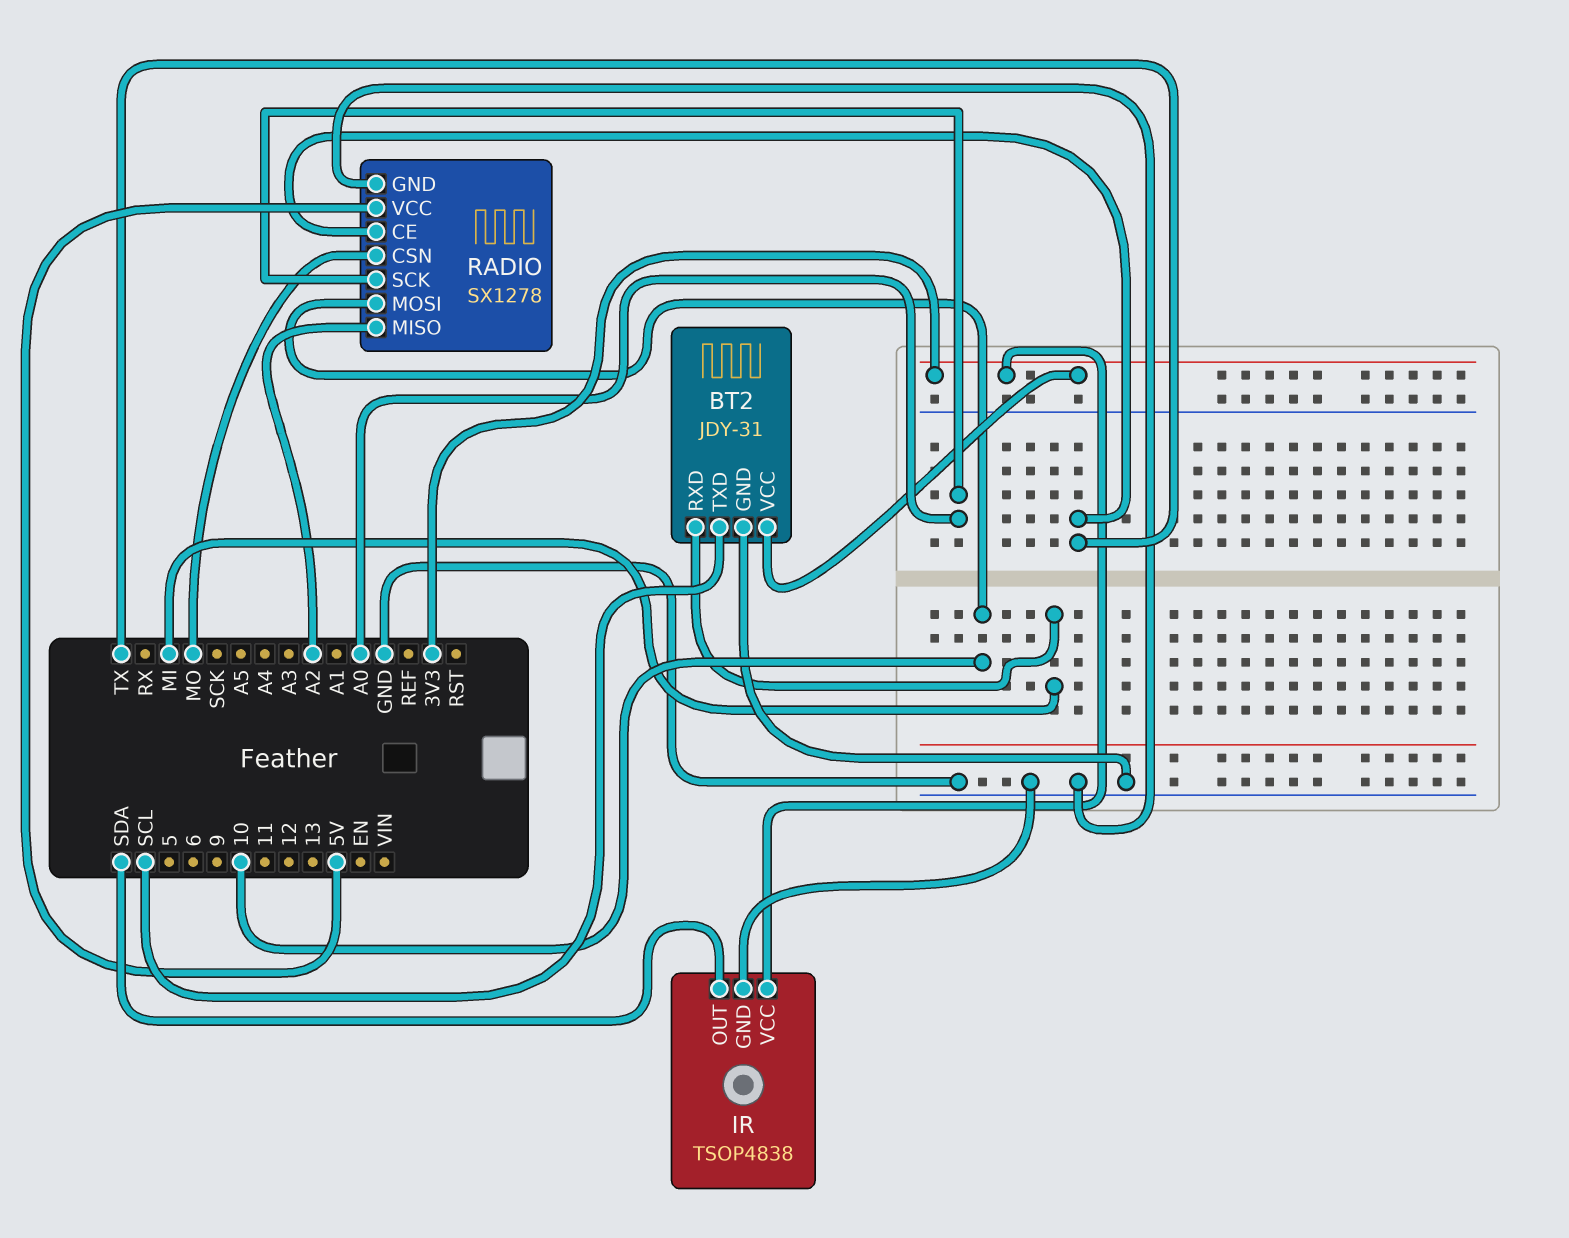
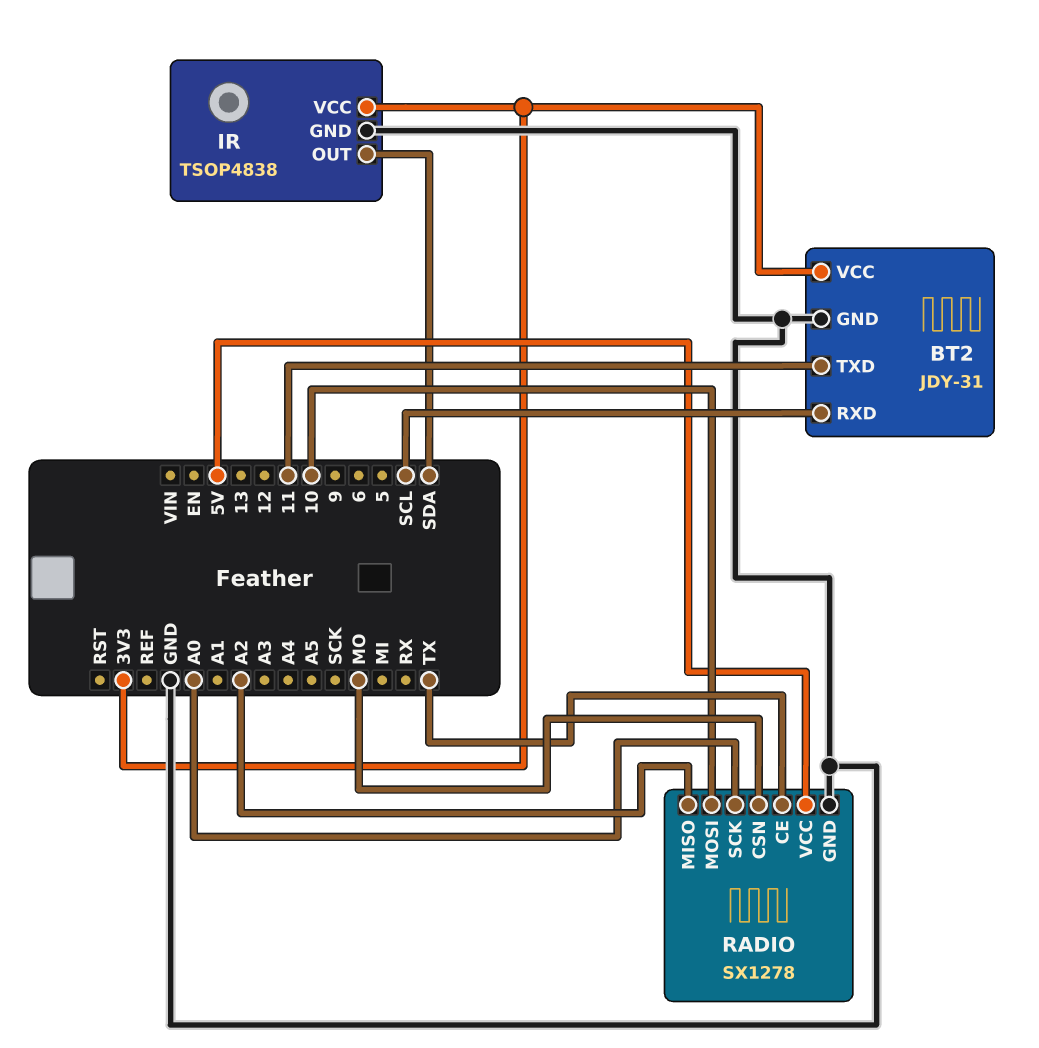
BT2 pin RXD: MI -> SCL
BT2 pin TXD: SCL -> 11

